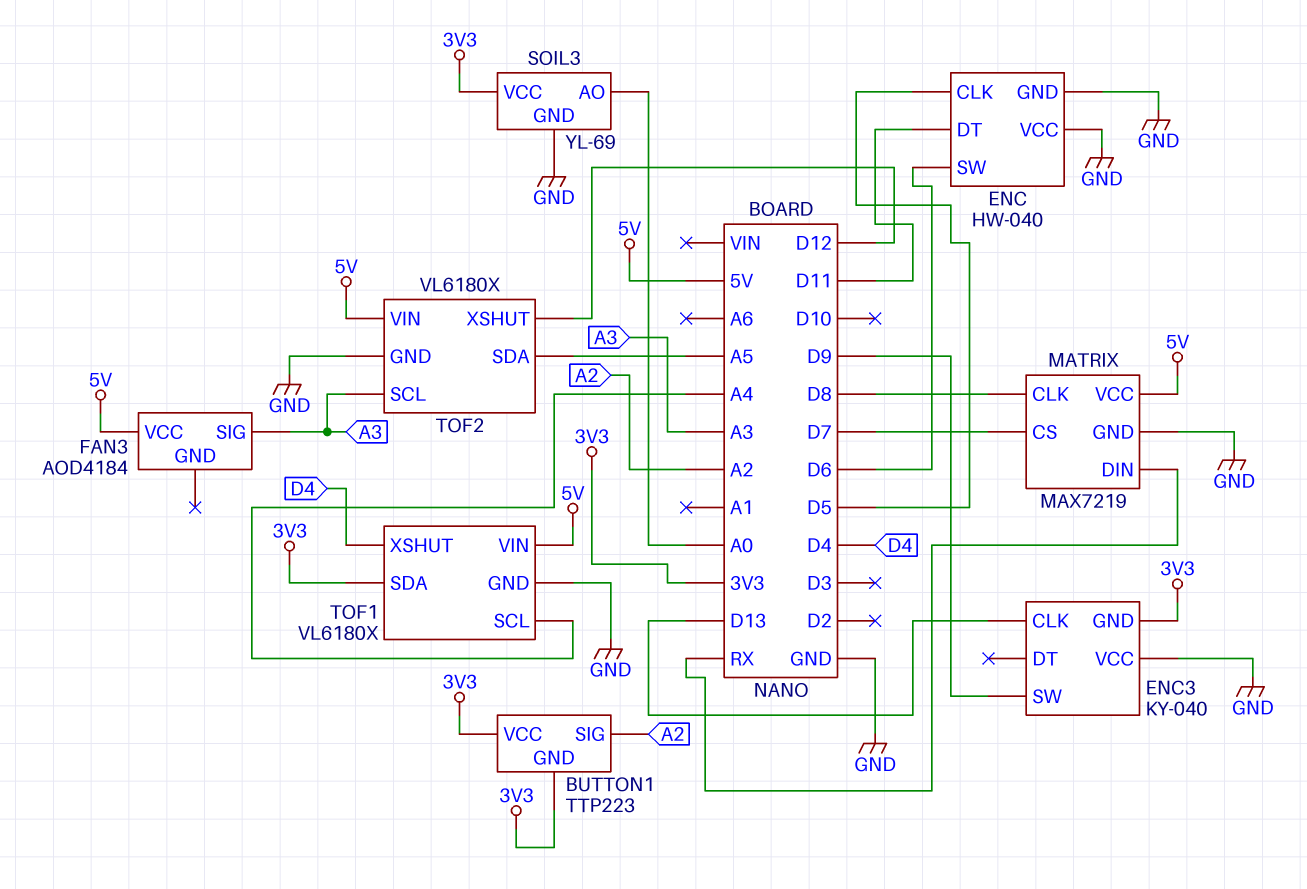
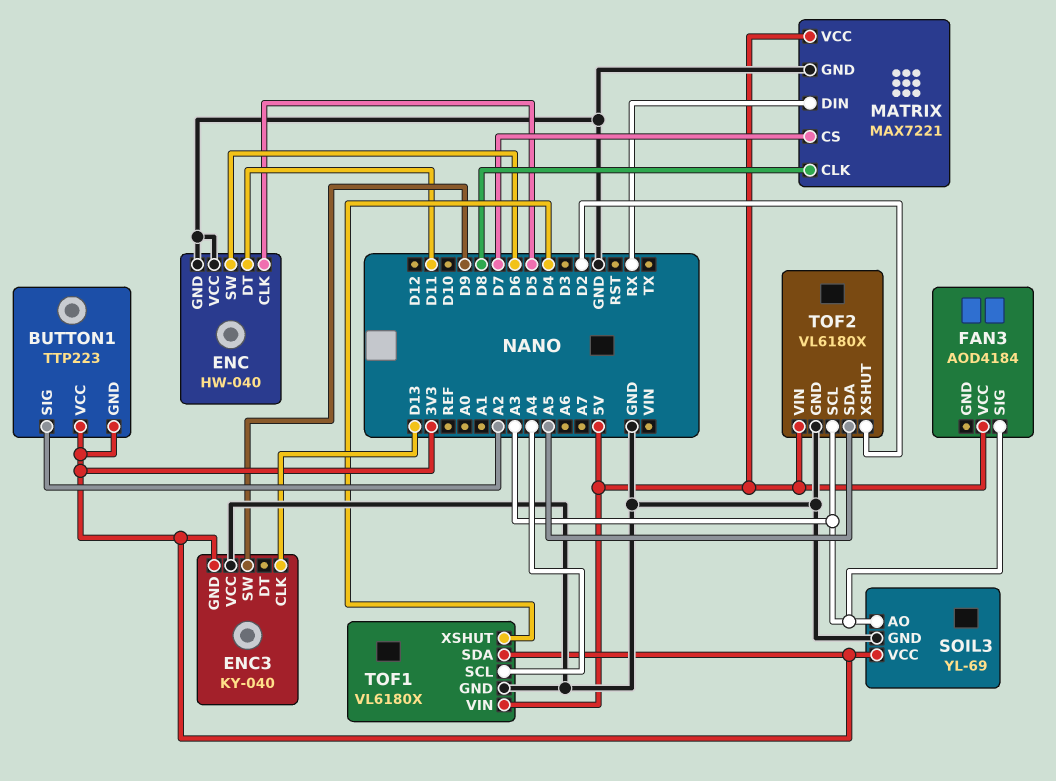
MATRIX: MAX7219 -> MAX7221
SOIL3 pin AO: A0 -> A3
TOF2 pin XSHUT: D12 -> D2

